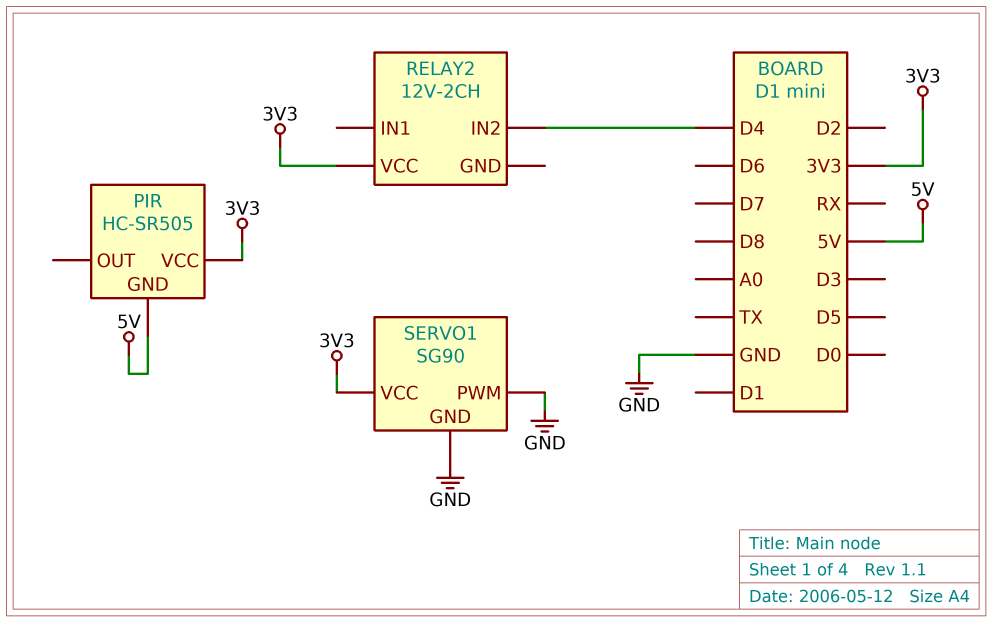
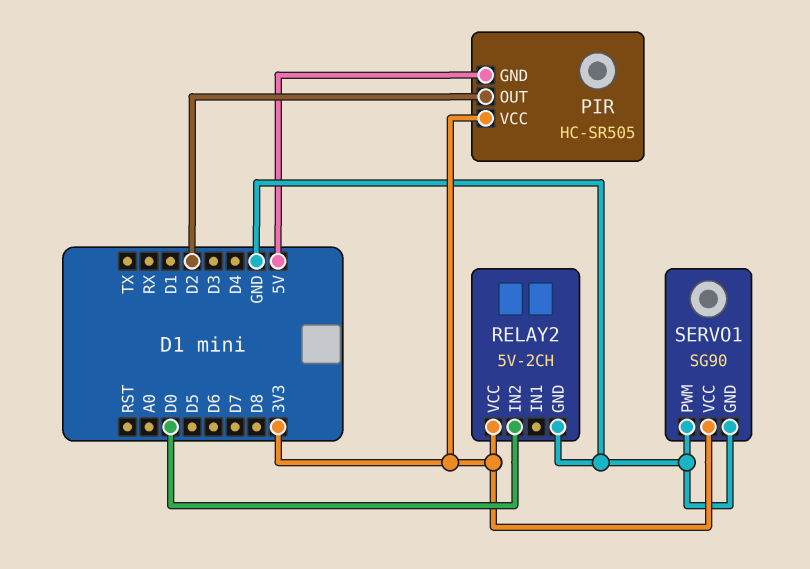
PIR pin OUT: none -> D2
RELAY2: 12V-2CH -> 5V-2CH
RELAY2 pin GND: none -> GND
RELAY2 pin IN2: D4 -> D0

